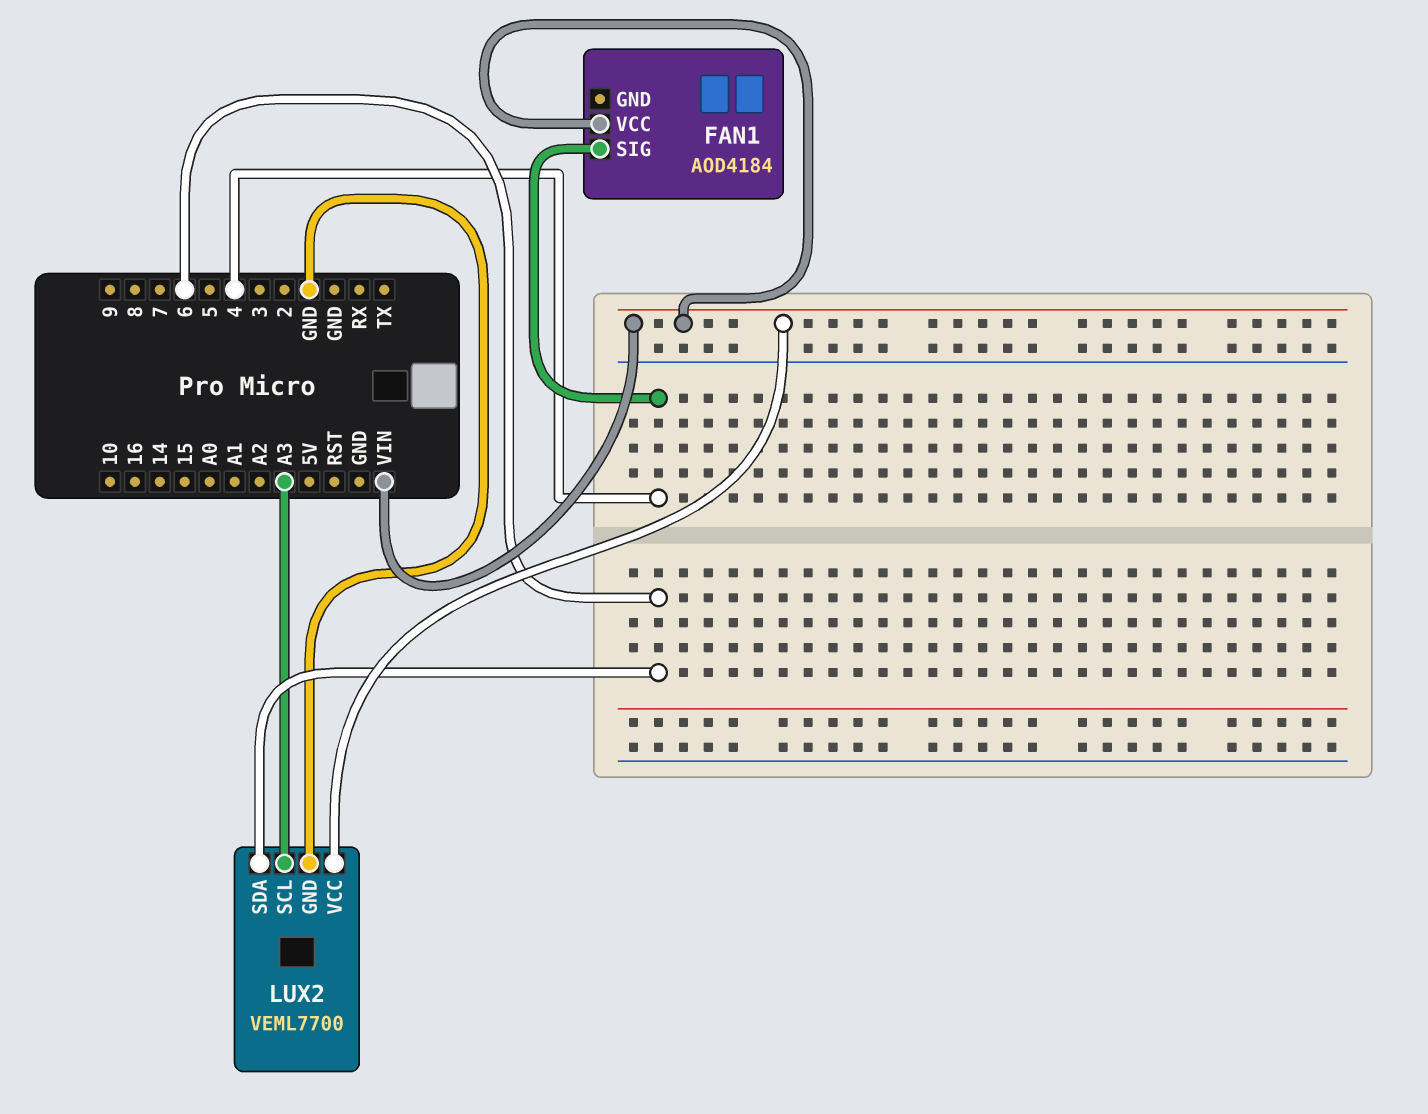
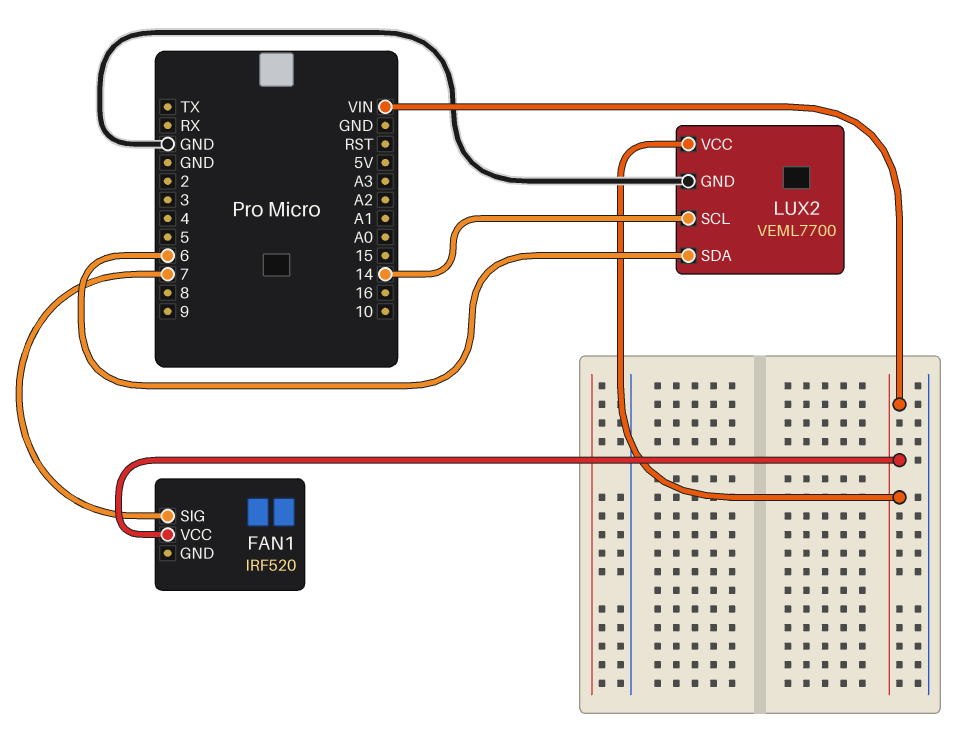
FAN1: AOD4184 -> IRF520
FAN1 pin SIG: 4 -> 7
LUX2 pin SCL: A3 -> 14

